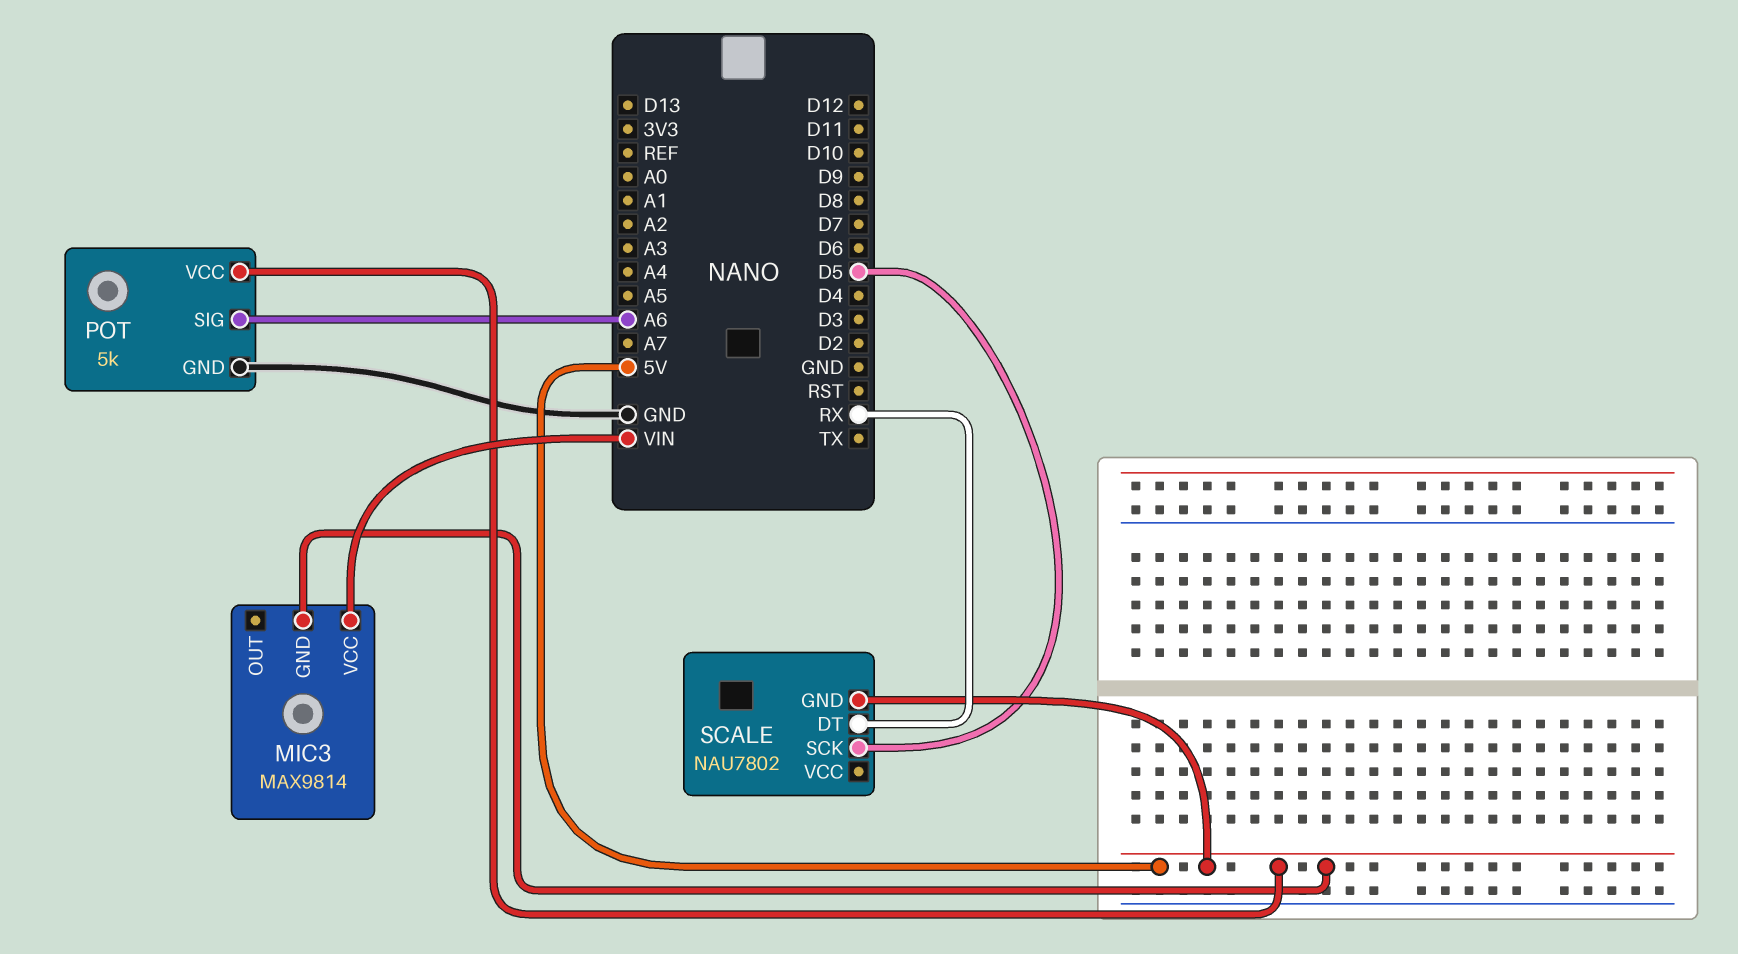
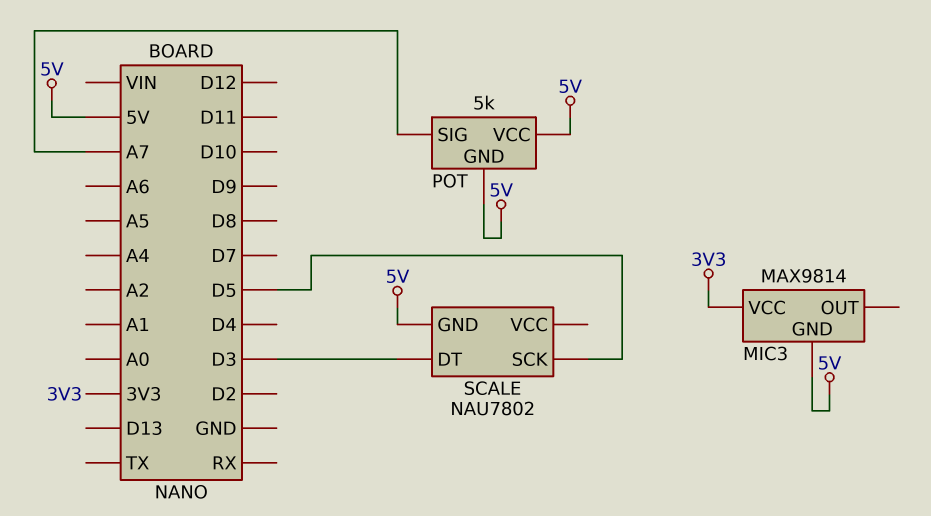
MIC3 pin VCC: VIN -> 3V3
POT pin GND: GND -> 5V
POT pin SIG: A6 -> A7
SCALE pin DT: RX -> D3

